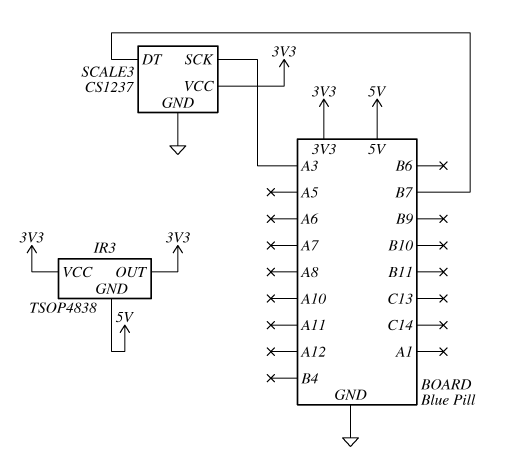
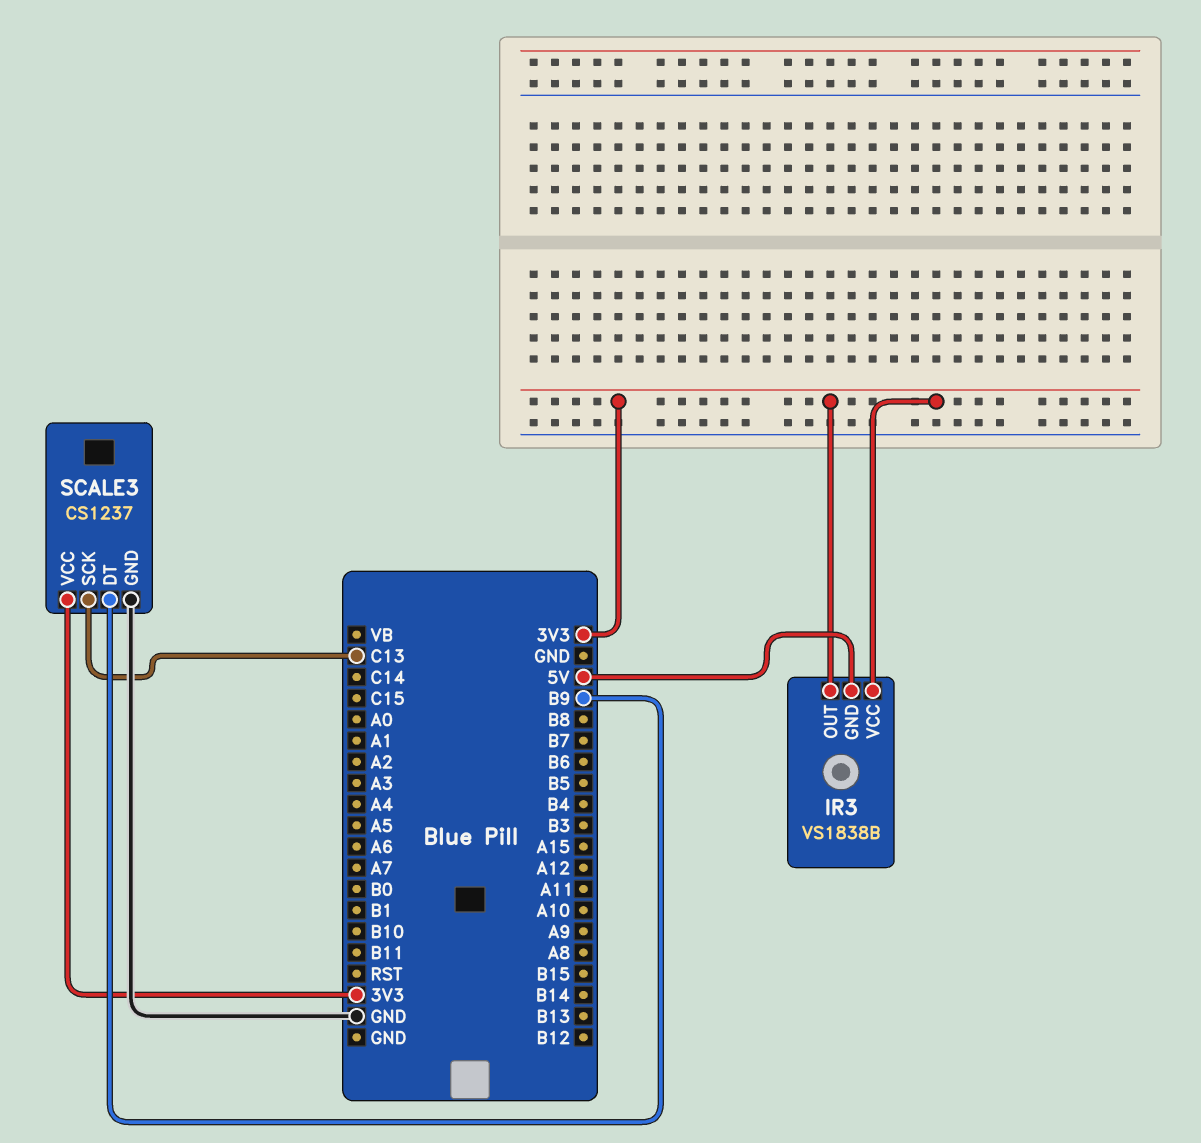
IR3: TSOP4838 -> VS1838B
SCALE3 pin DT: B7 -> B9
SCALE3 pin SCK: A3 -> C13

